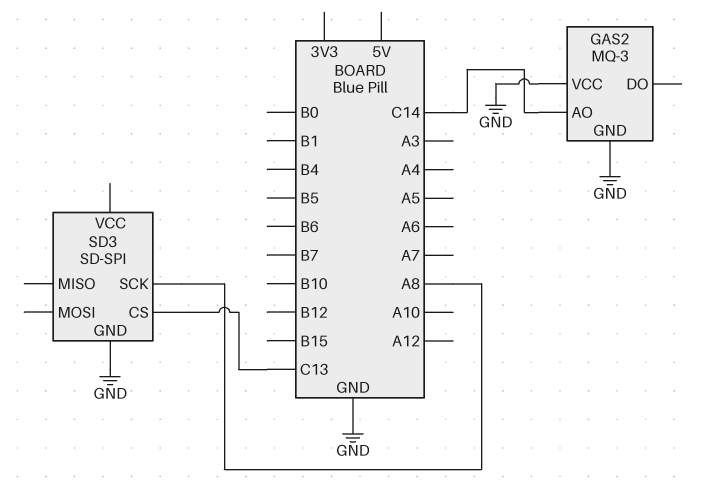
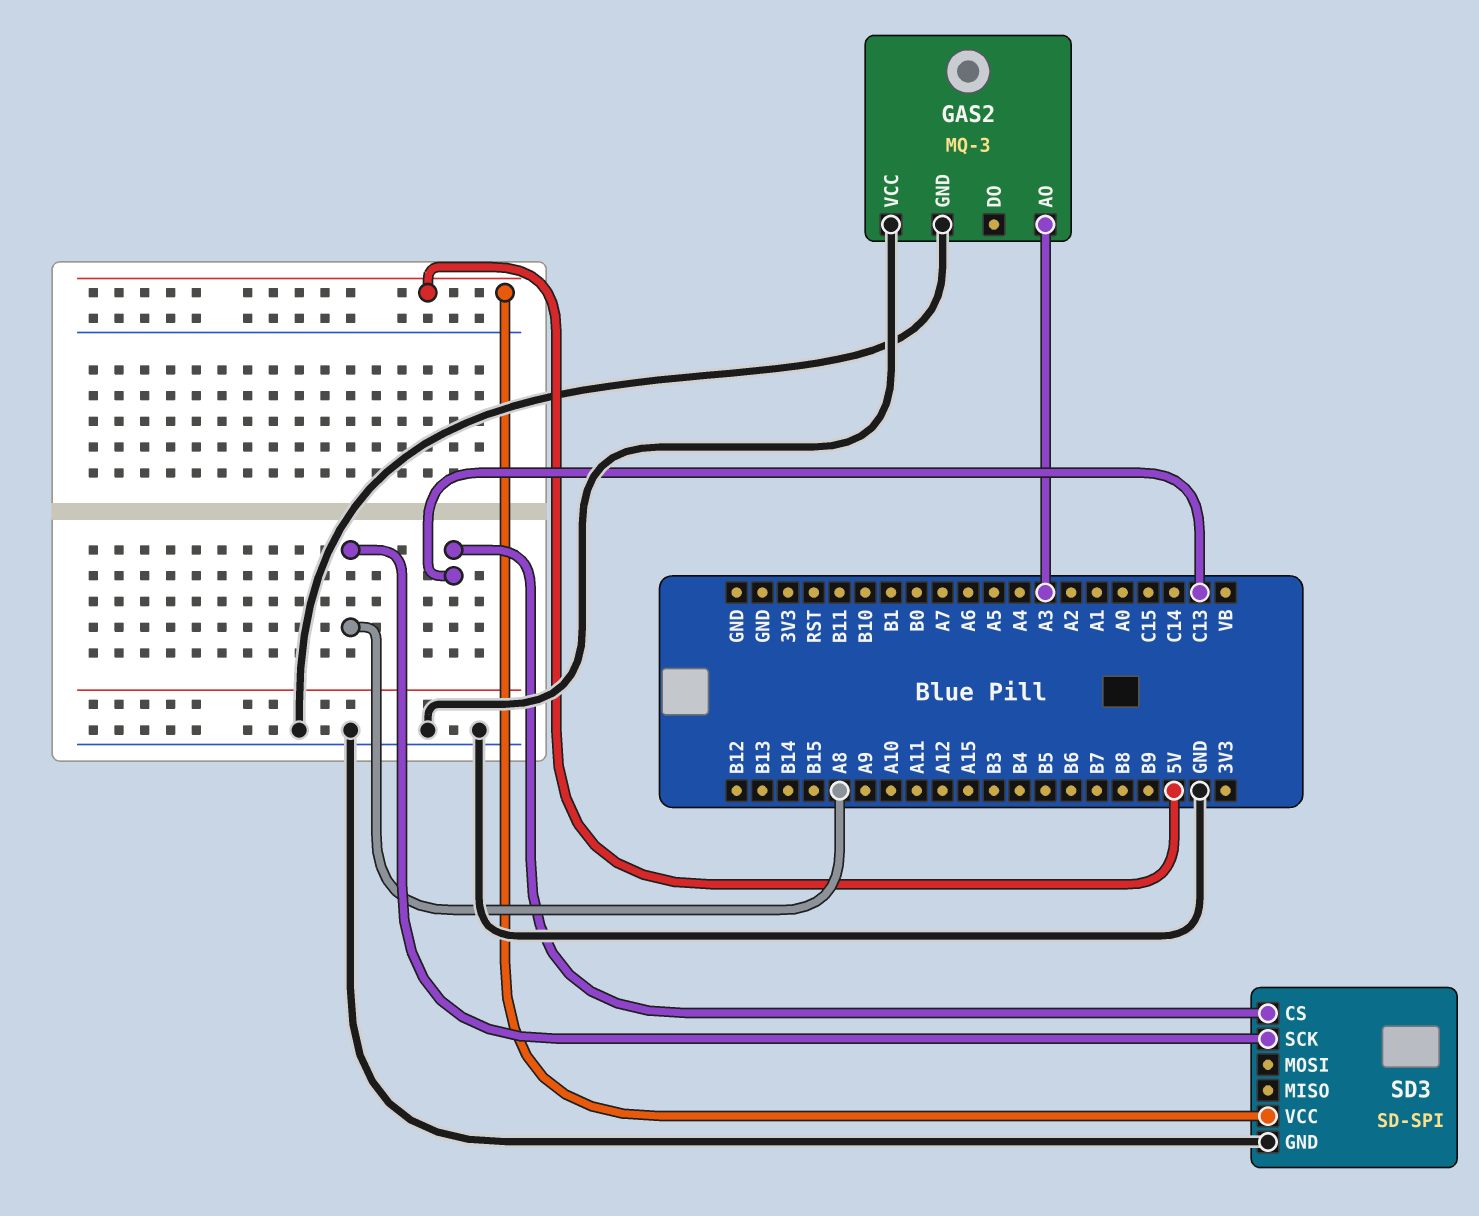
GAS2 pin AO: C14 -> A3
SD3 pin VCC: none -> 5V

